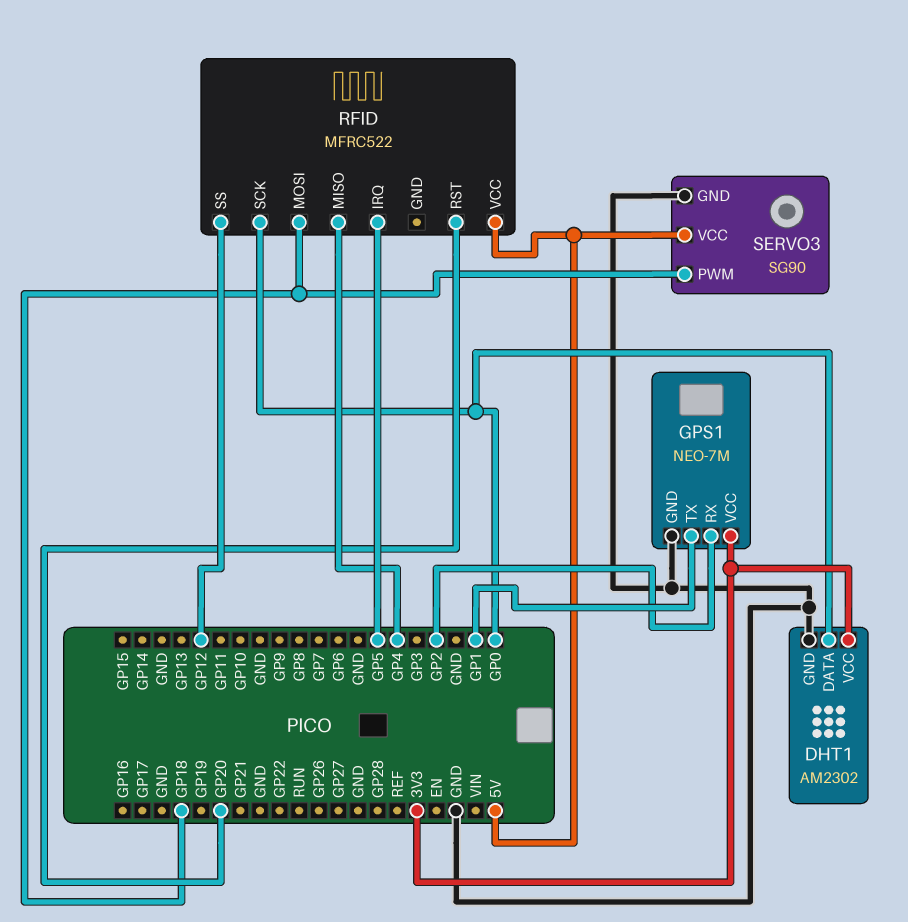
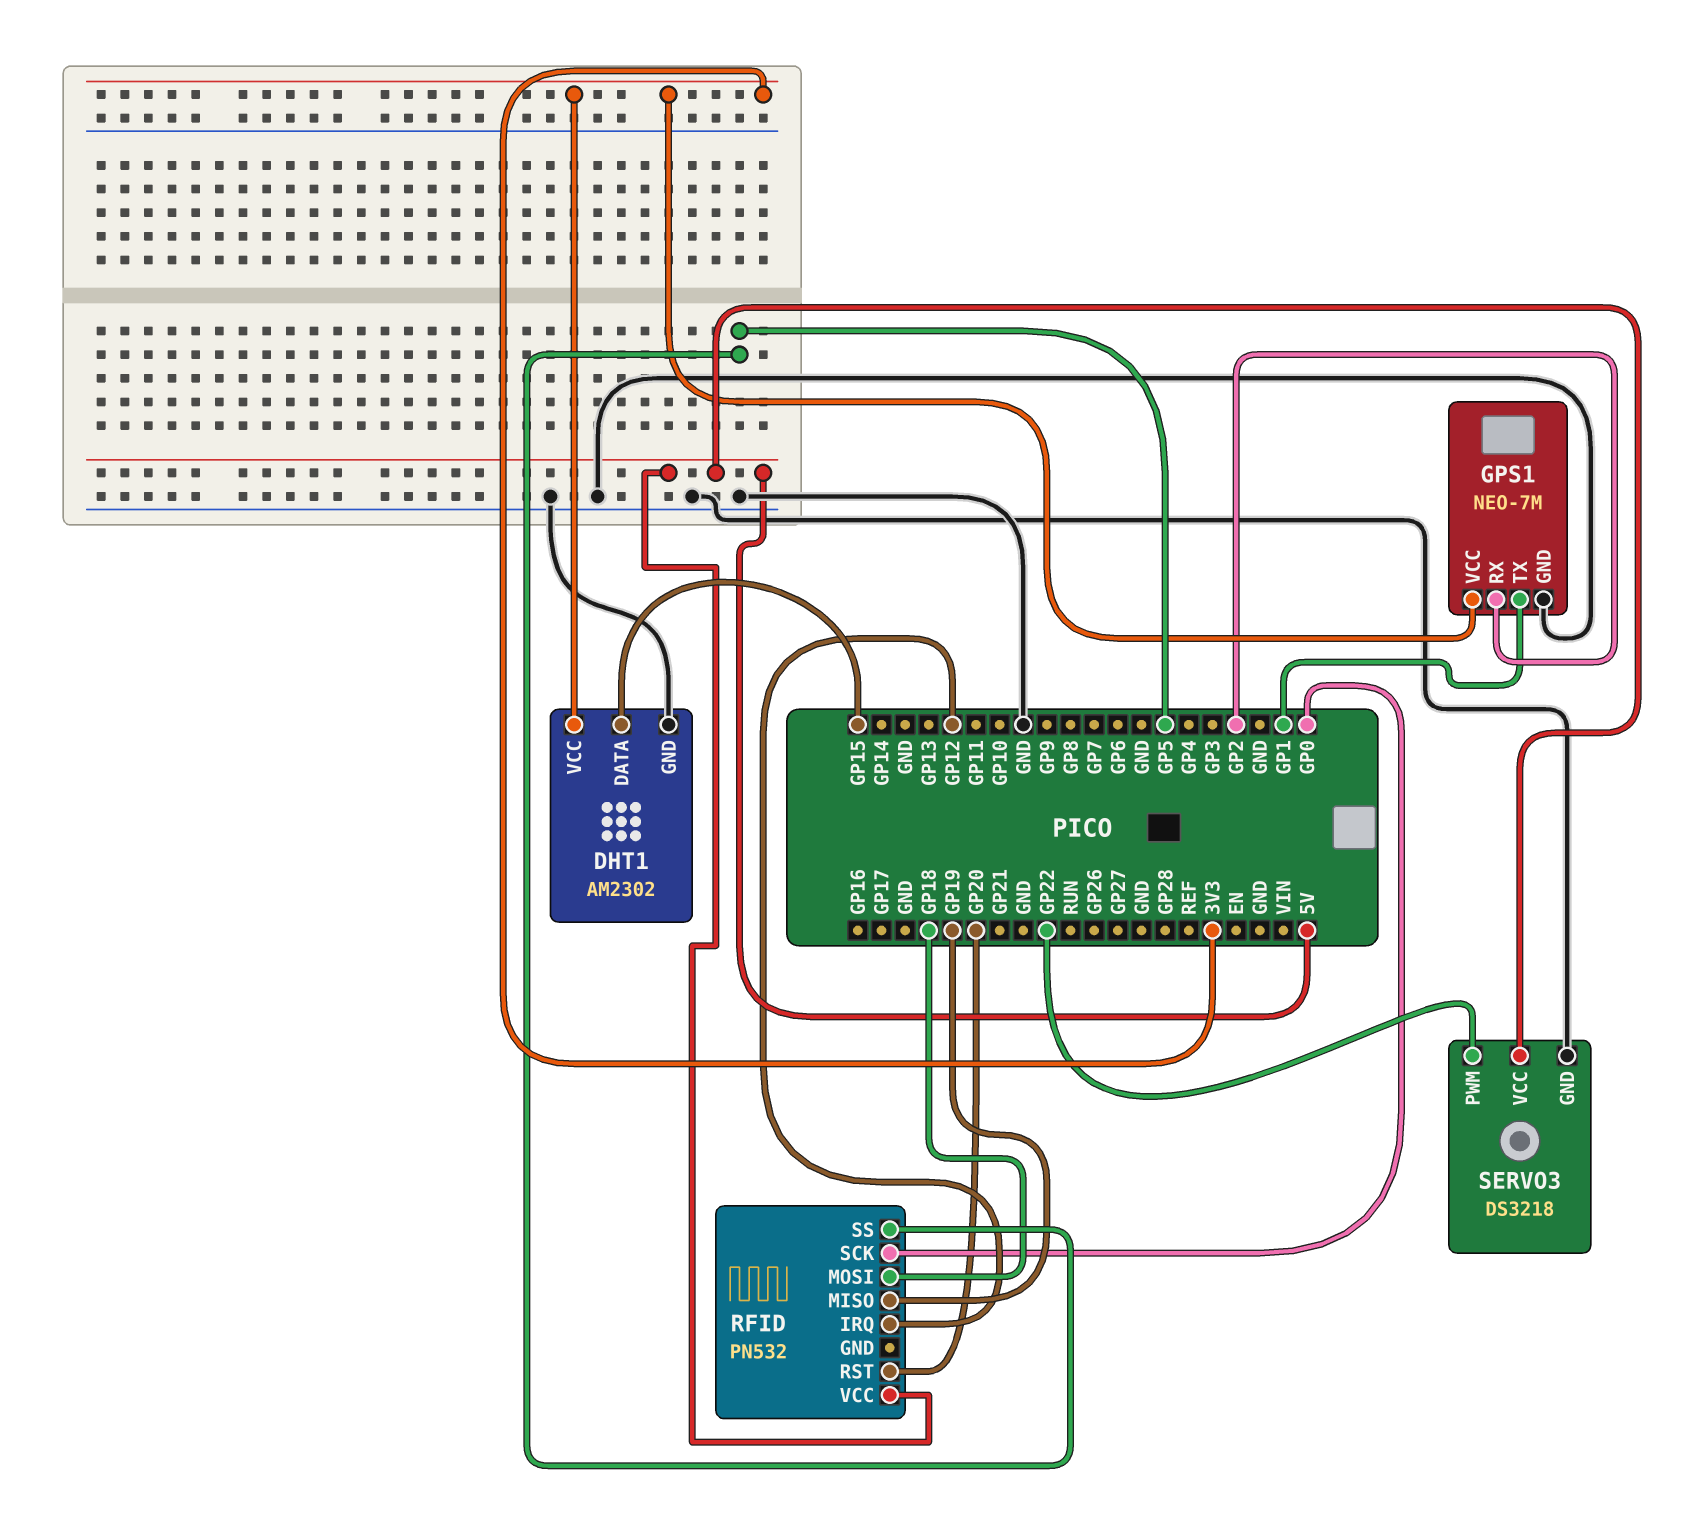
DHT1 pin DATA: GP0 -> GP15
RFID: MFRC522 -> PN532
RFID pin IRQ: GP5 -> GP12
RFID pin MISO: GP4 -> GP19
RFID pin SS: GP12 -> GP5
SERVO3: SG90 -> DS3218
SERVO3 pin PWM: GP18 -> GP22

